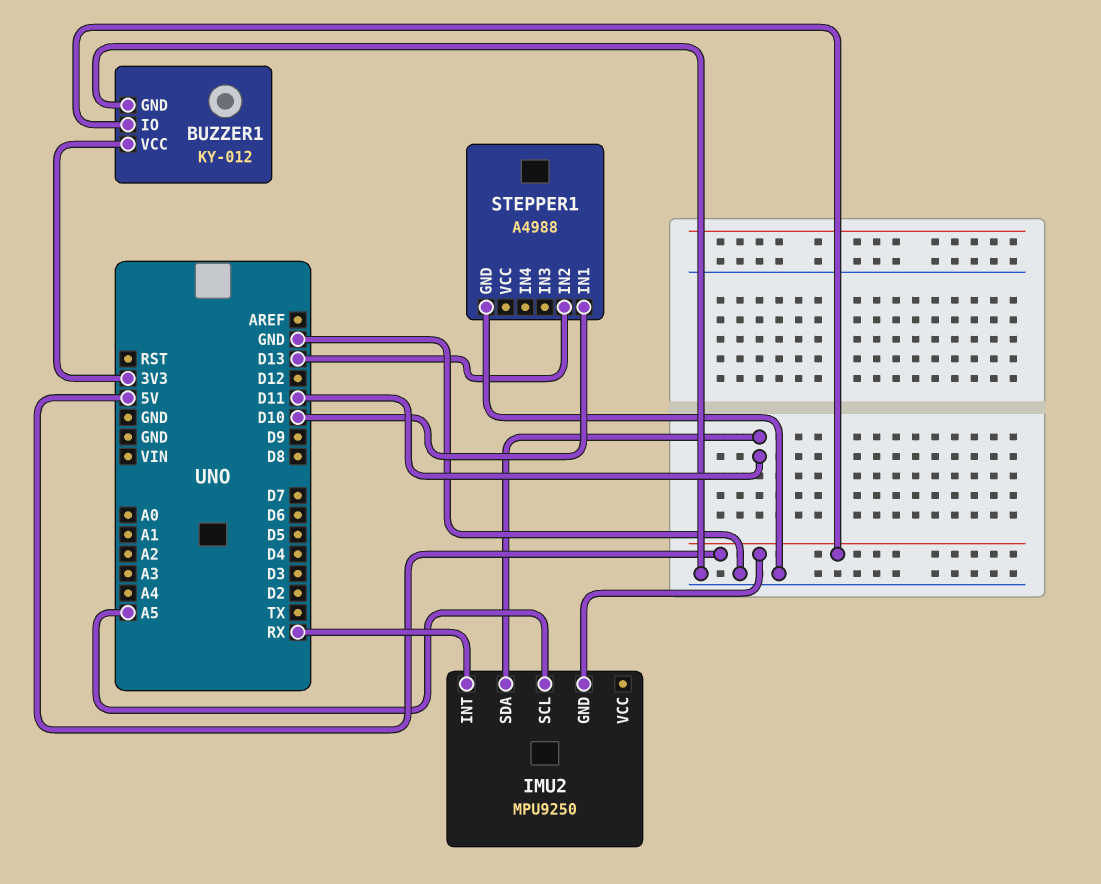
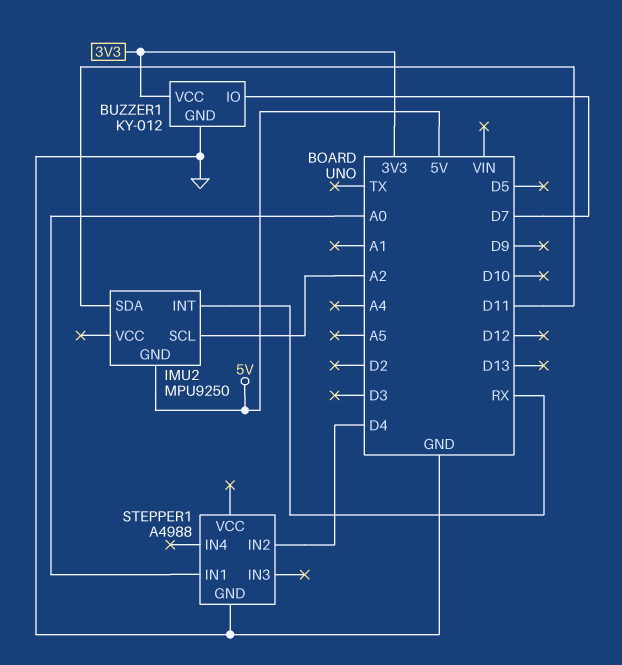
BUZZER1 pin IO: 5V -> D7
IMU2 pin SCL: A5 -> A2
STEPPER1 pin IN1: D10 -> A0
STEPPER1 pin IN2: D13 -> D4

